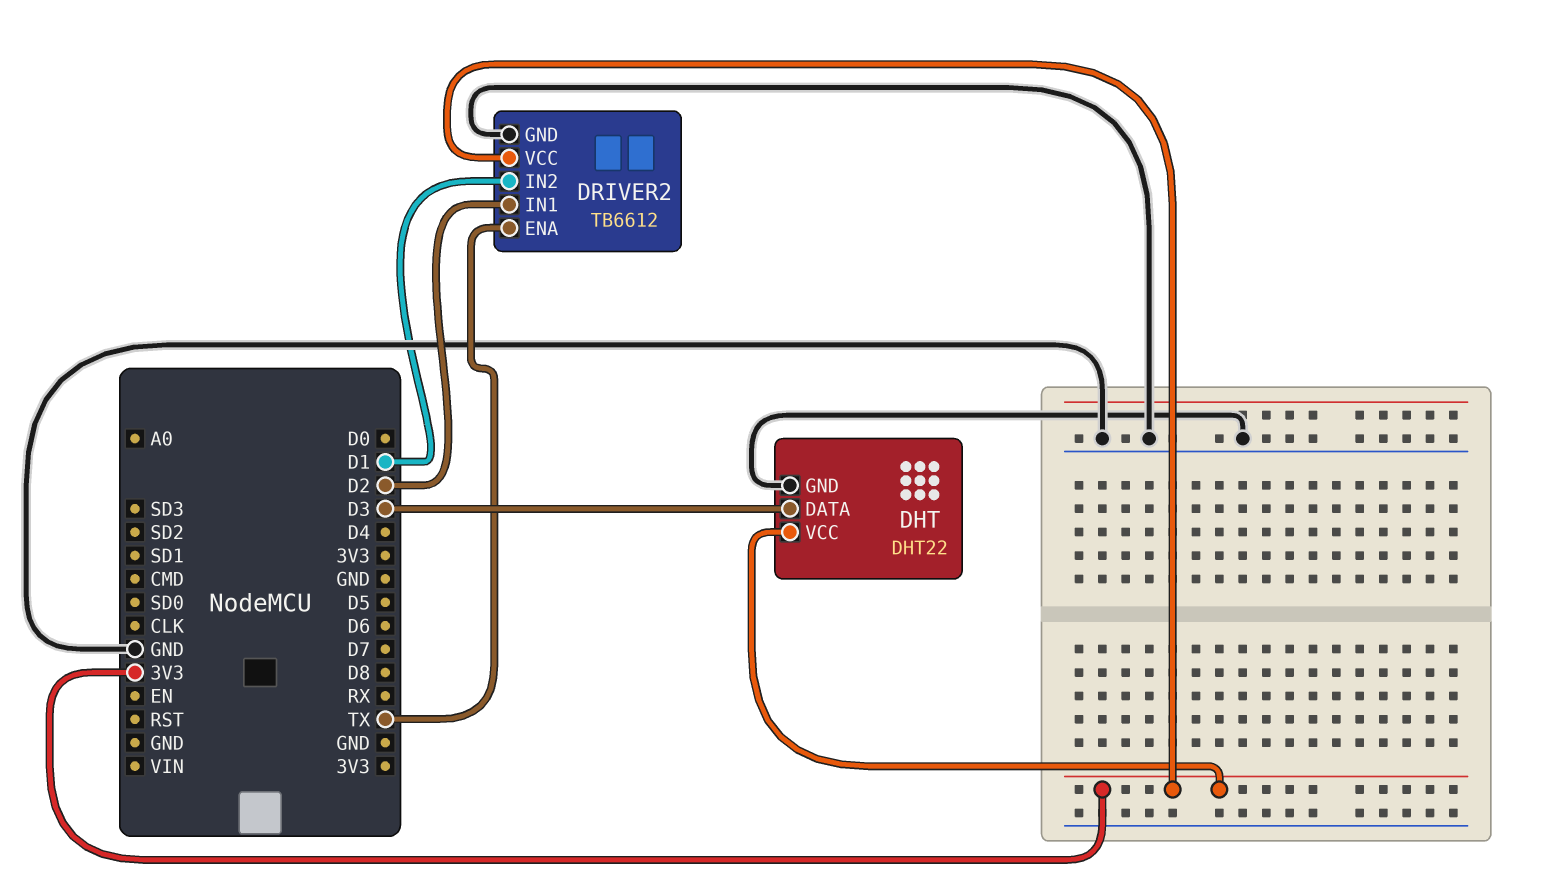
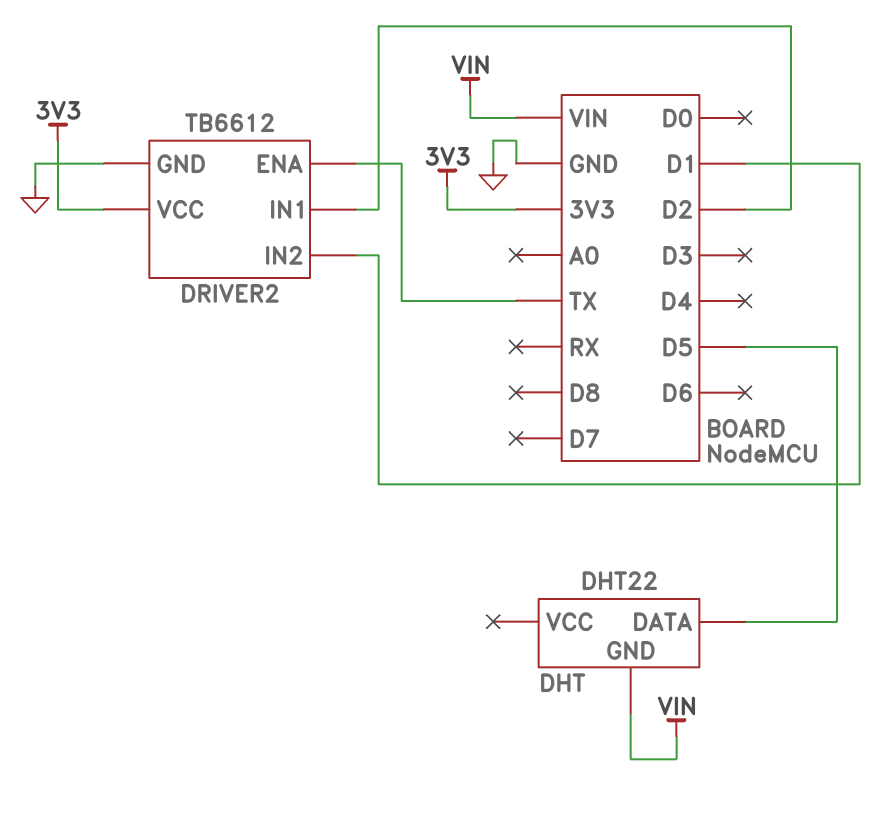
DHT pin DATA: D3 -> D5
DHT pin GND: GND -> VIN
DHT pin VCC: 3V3 -> none

